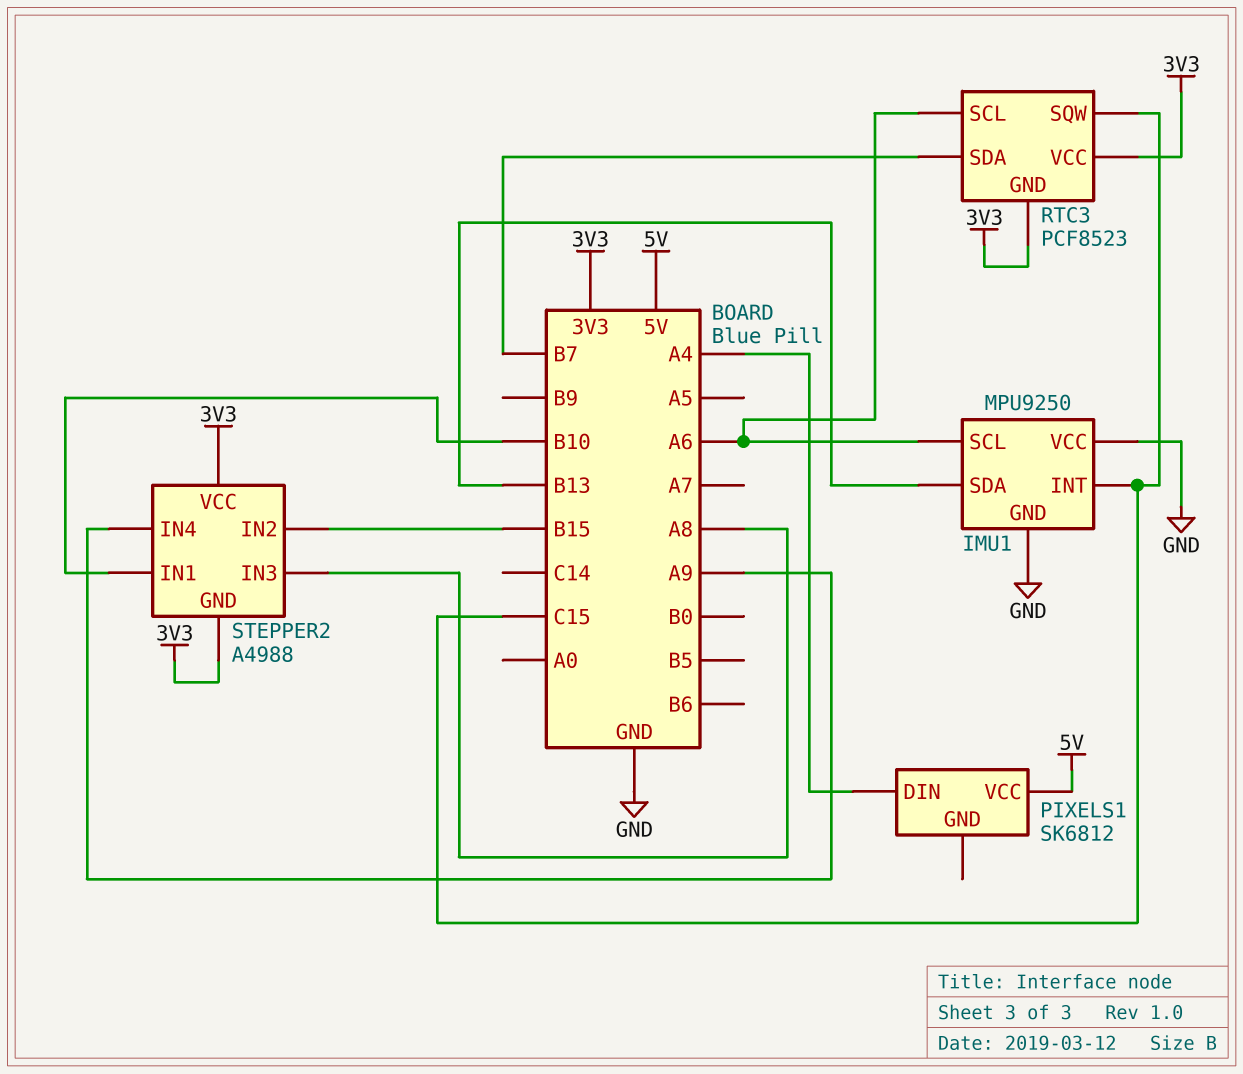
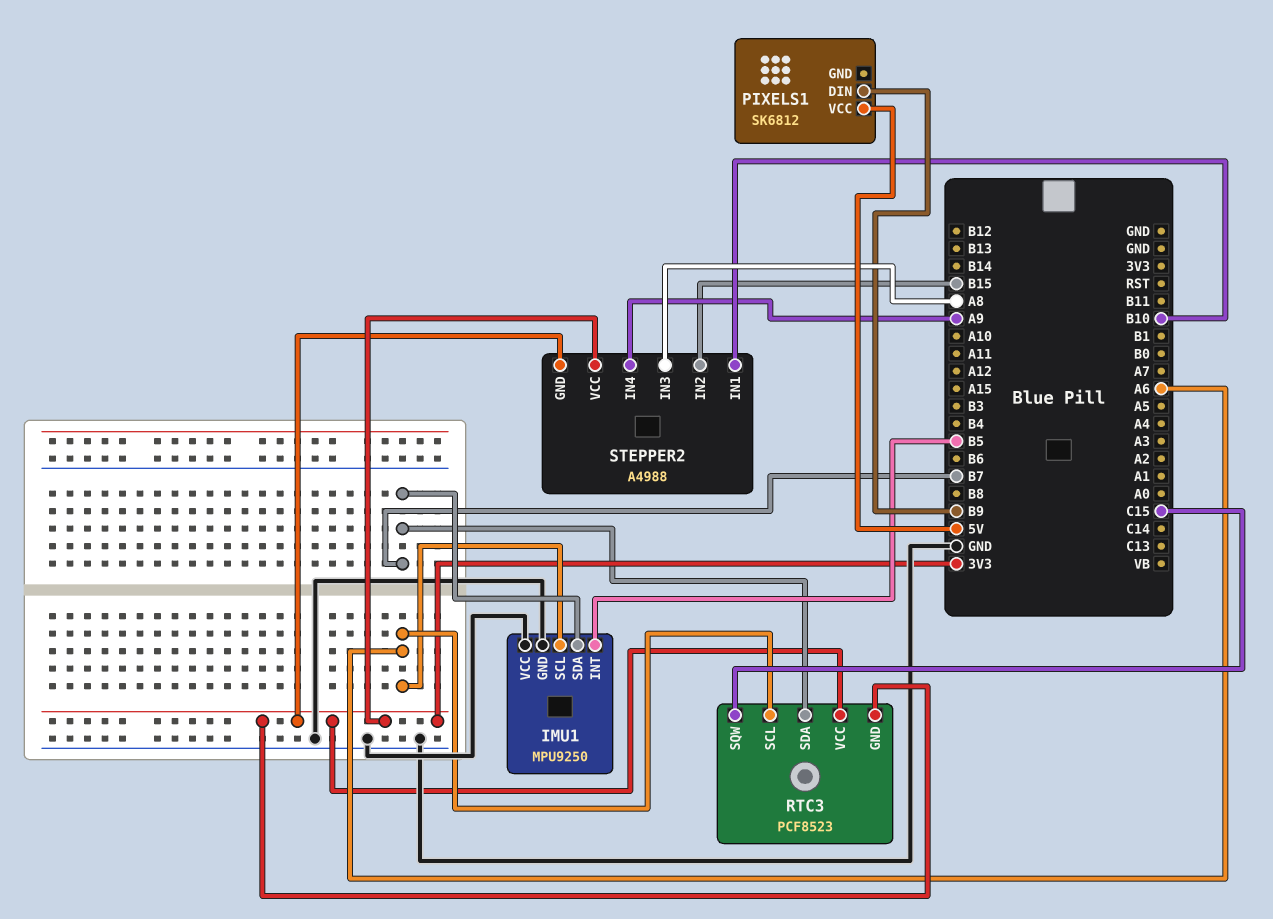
IMU1 pin INT: C15 -> B5
IMU1 pin SDA: B13 -> B7
PIXELS1 pin DIN: A4 -> B9

